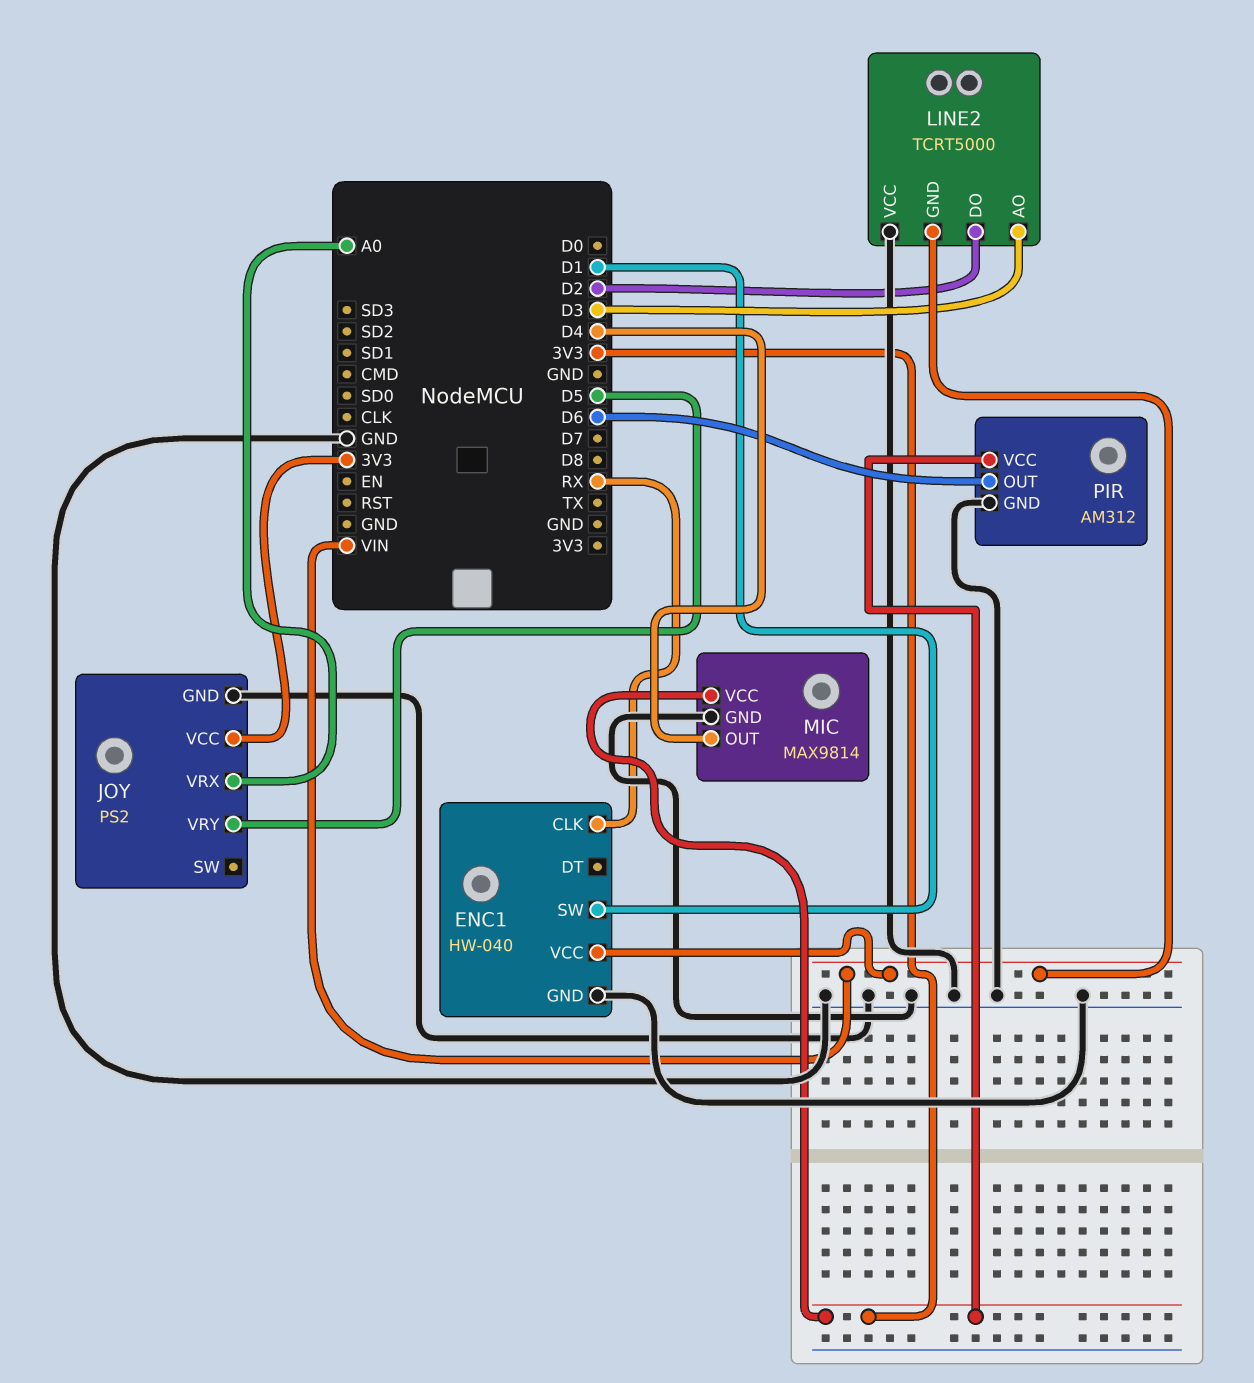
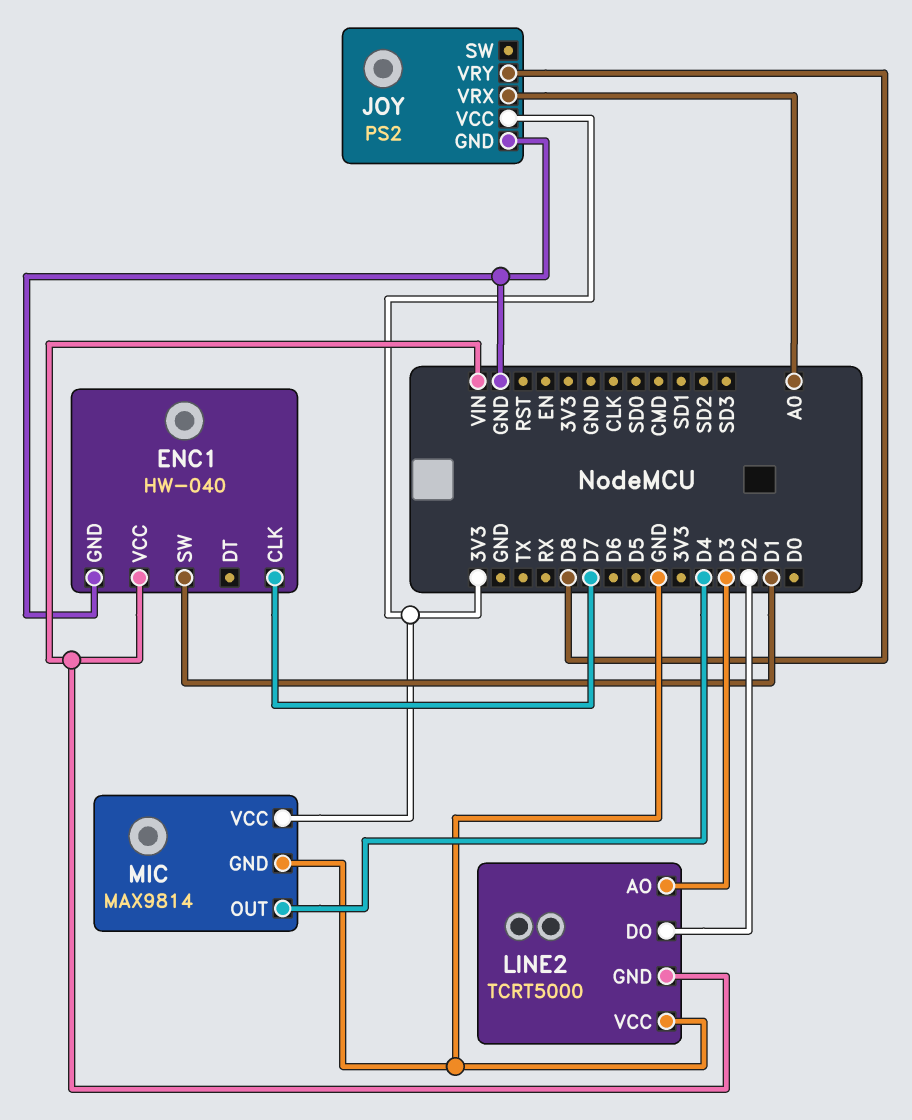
ENC1 pin CLK: RX -> D7
JOY pin VRY: D5 -> D8
PIR: AM312 -> none
PIR pin GND: GND -> none
PIR pin OUT: D6 -> none
PIR pin VCC: 3V3 -> none

